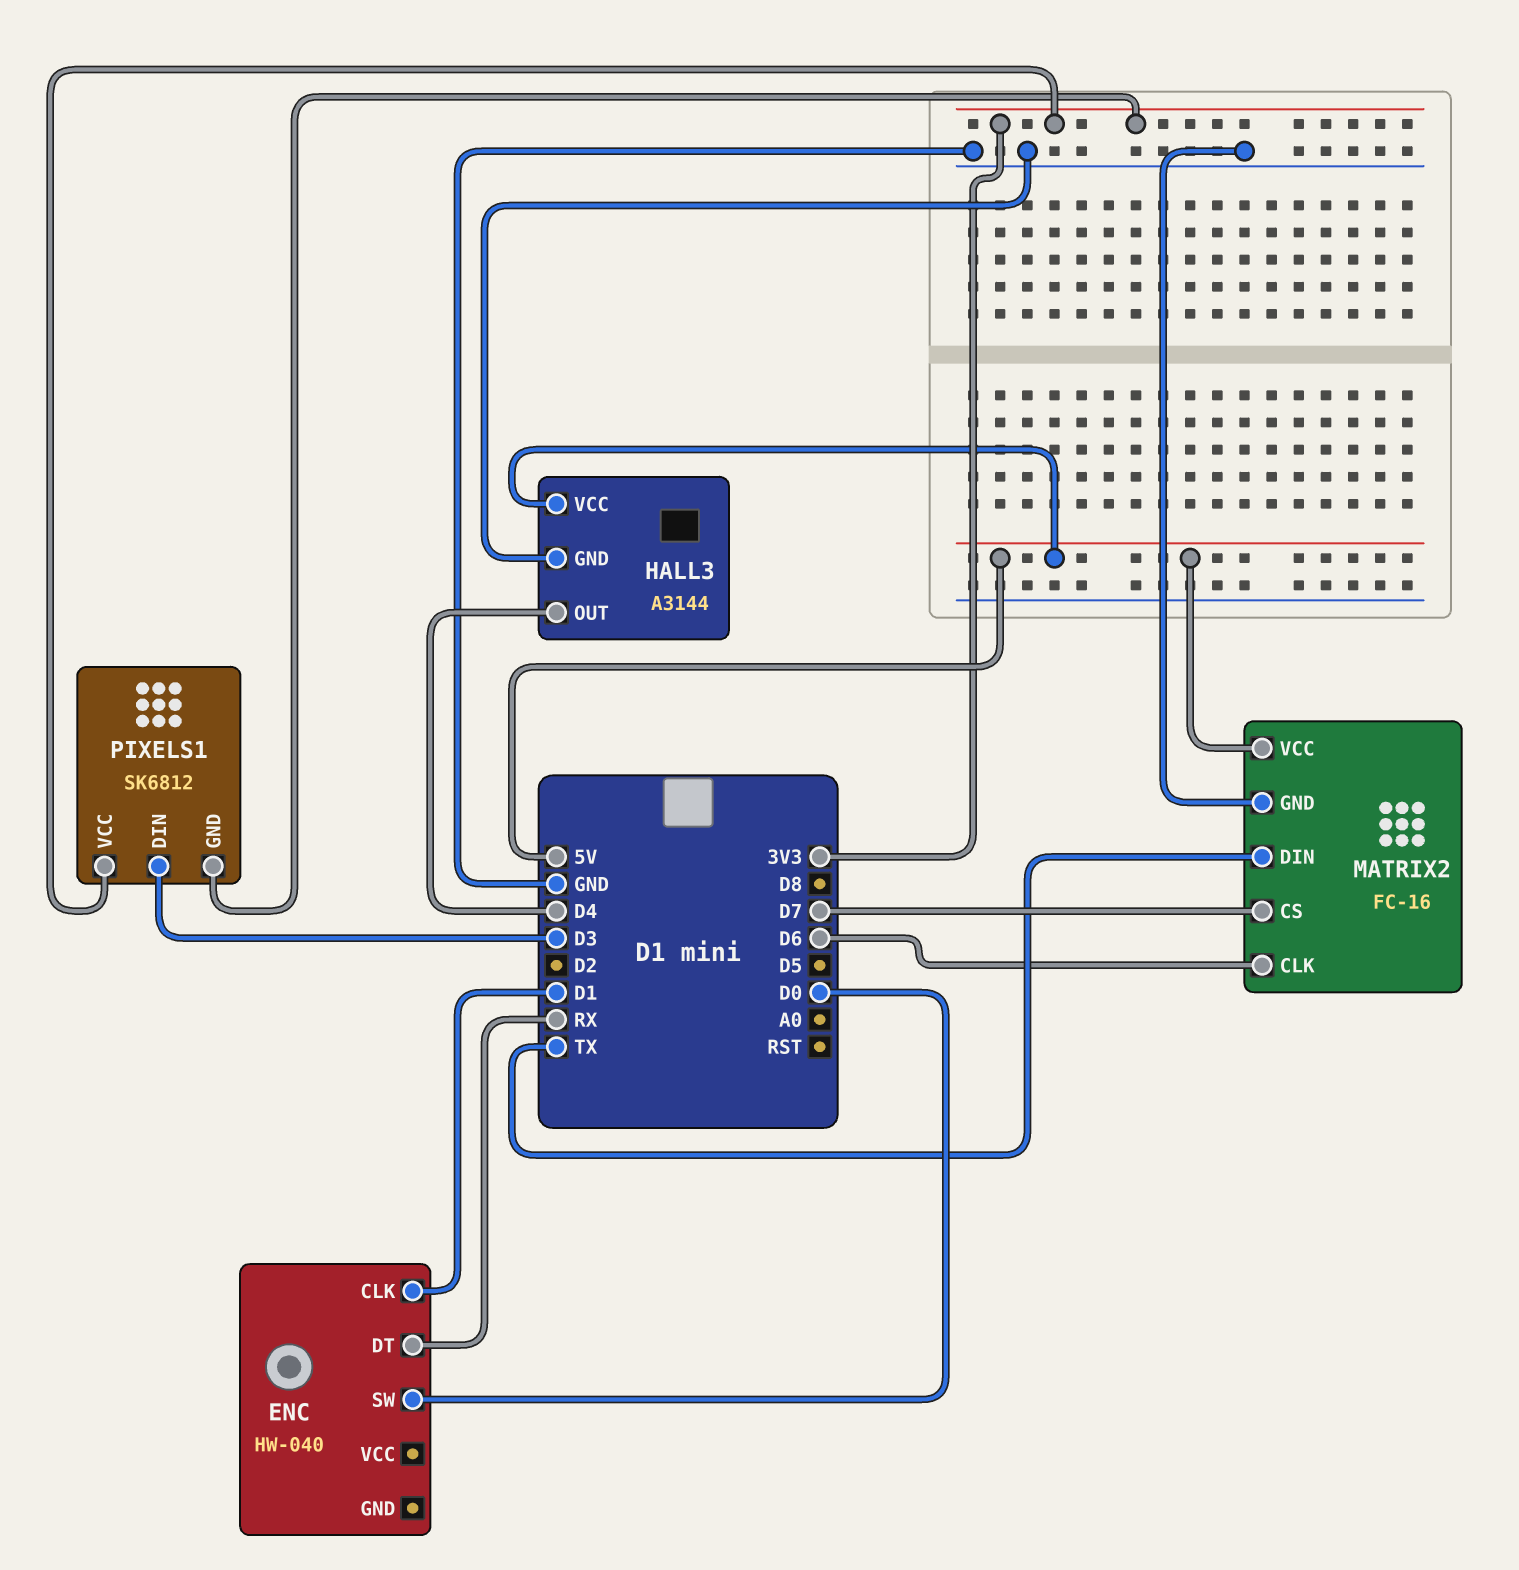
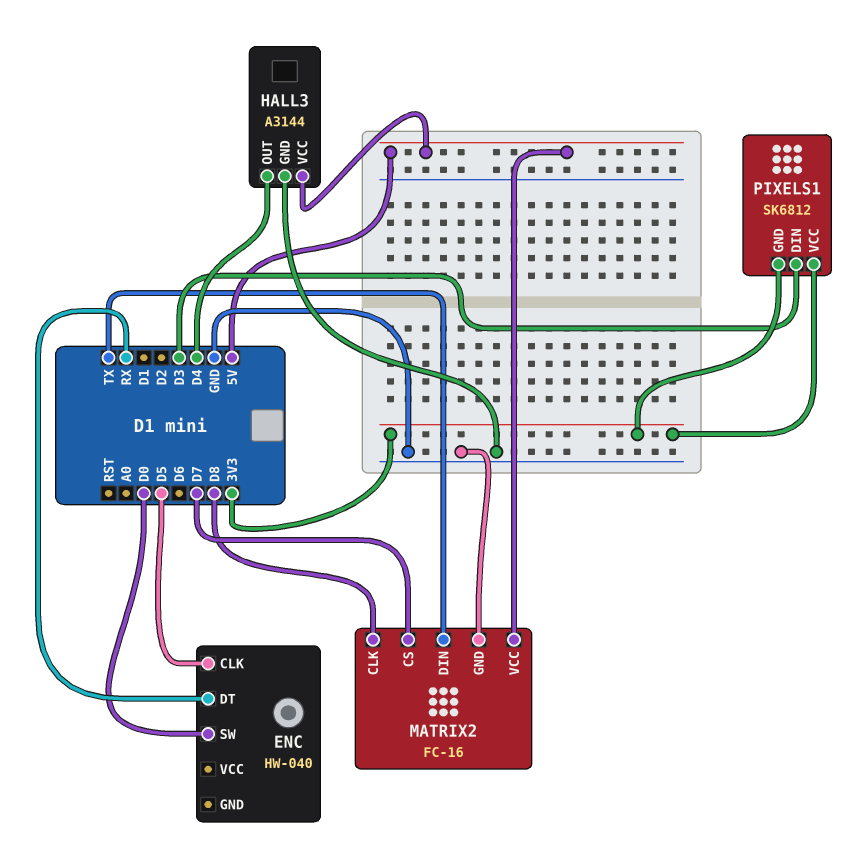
ENC pin CLK: D1 -> D5
MATRIX2 pin CLK: D6 -> D8

